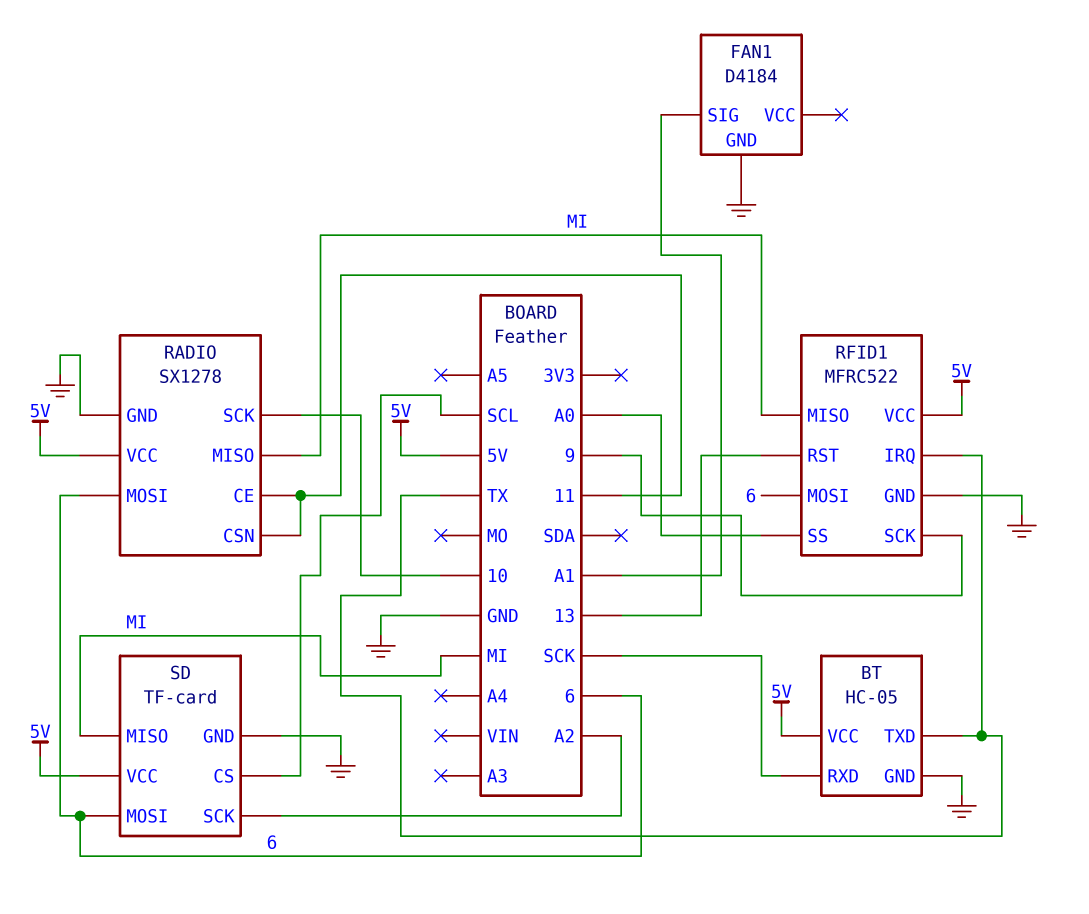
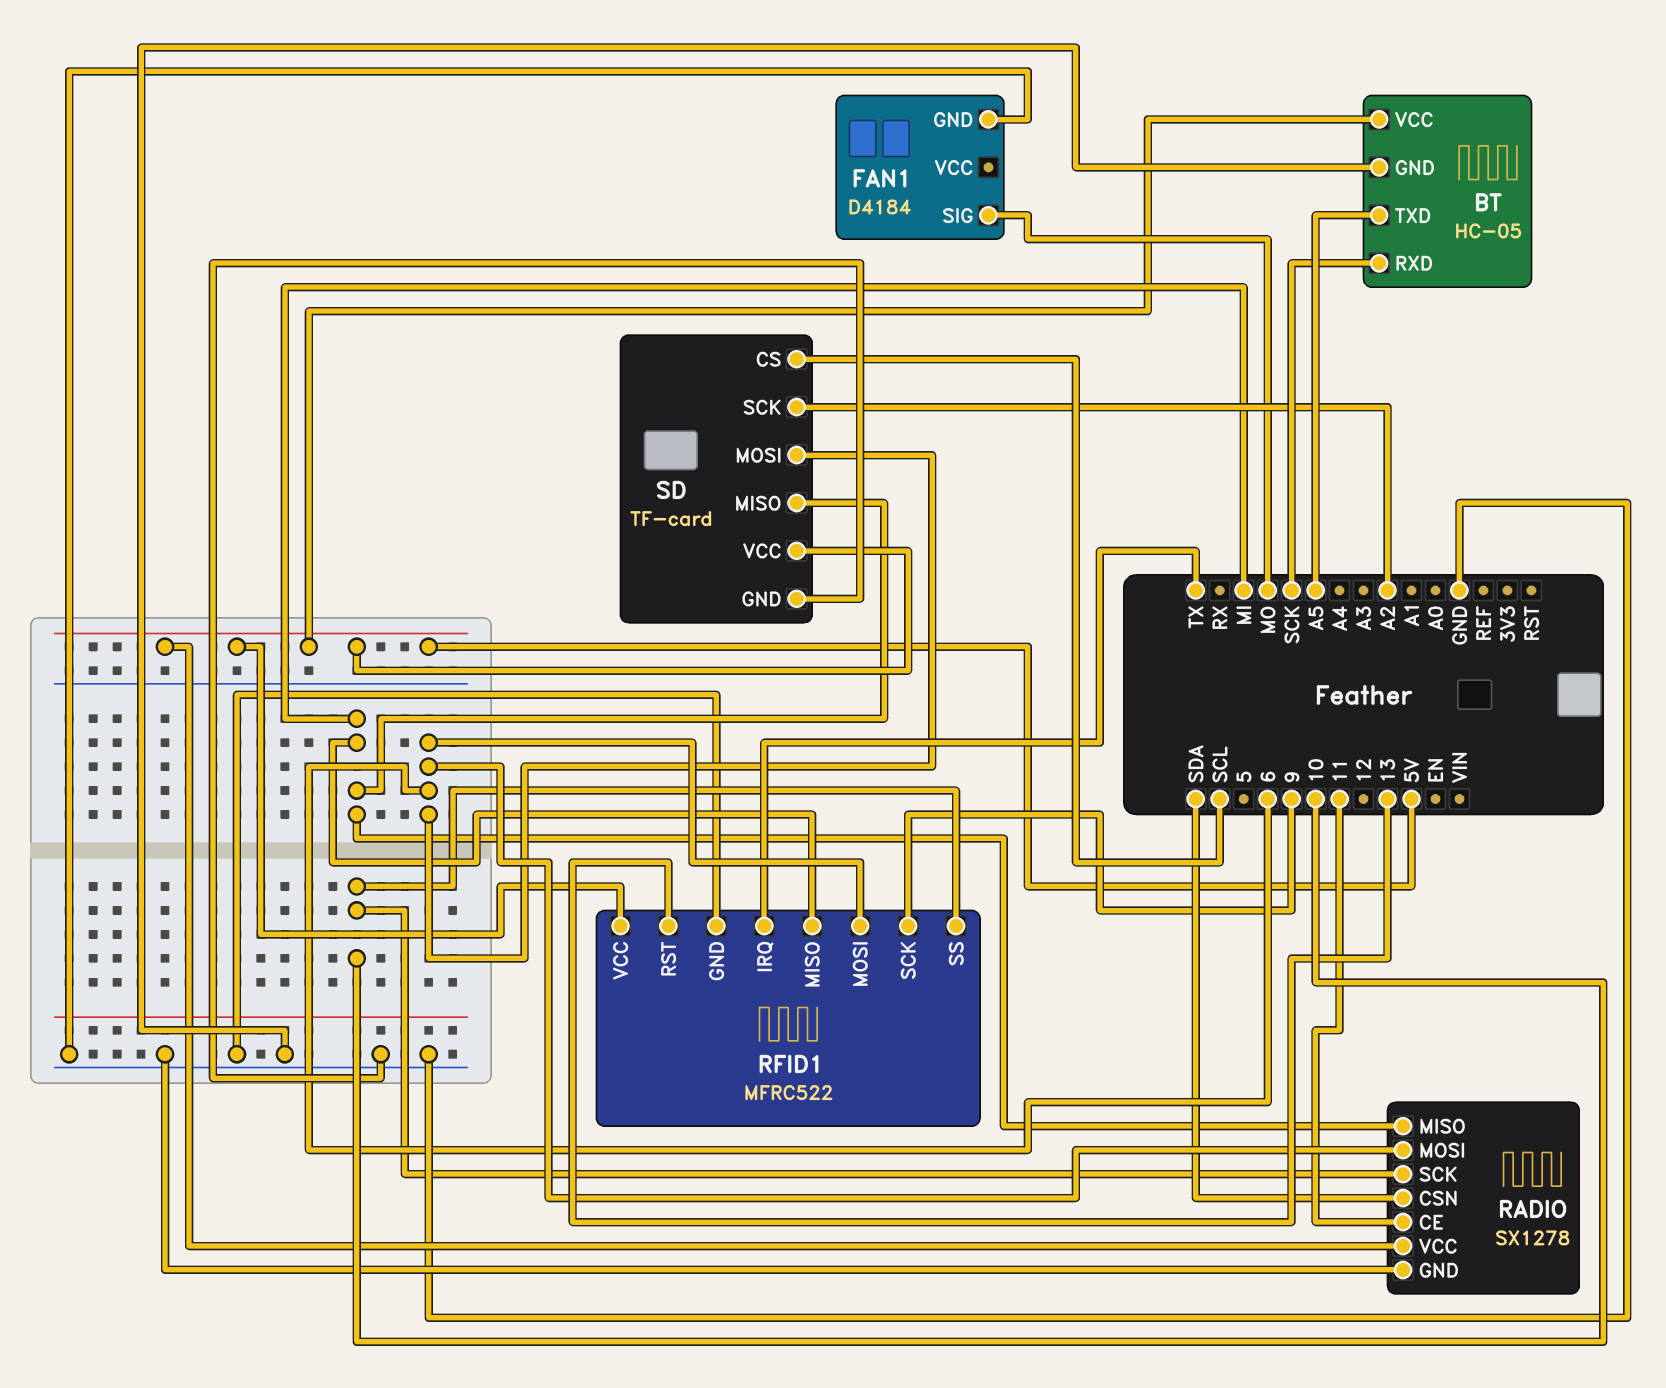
BT pin TXD: TX -> A5
FAN1 pin SIG: A1 -> MO
RADIO pin CSN: 11 -> SDA
RFID1 pin SS: A0 -> 10

